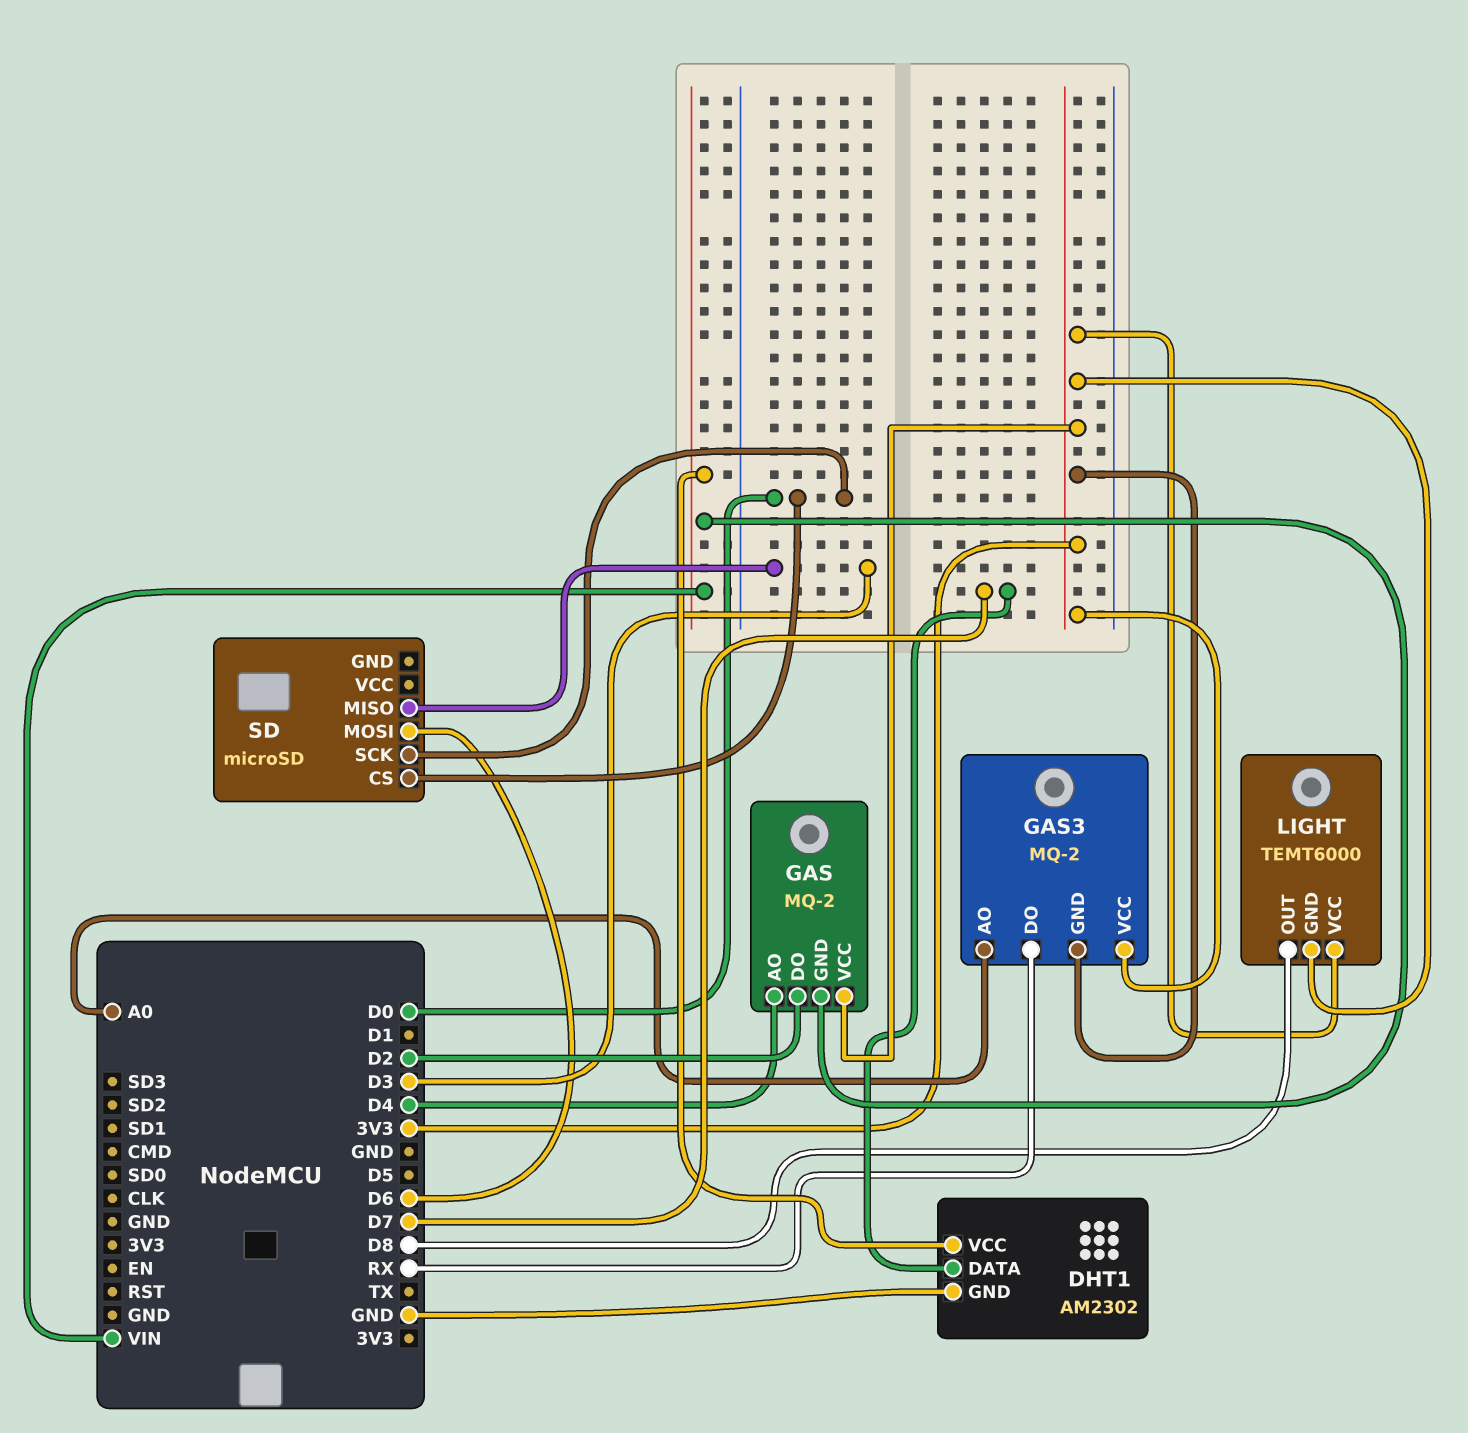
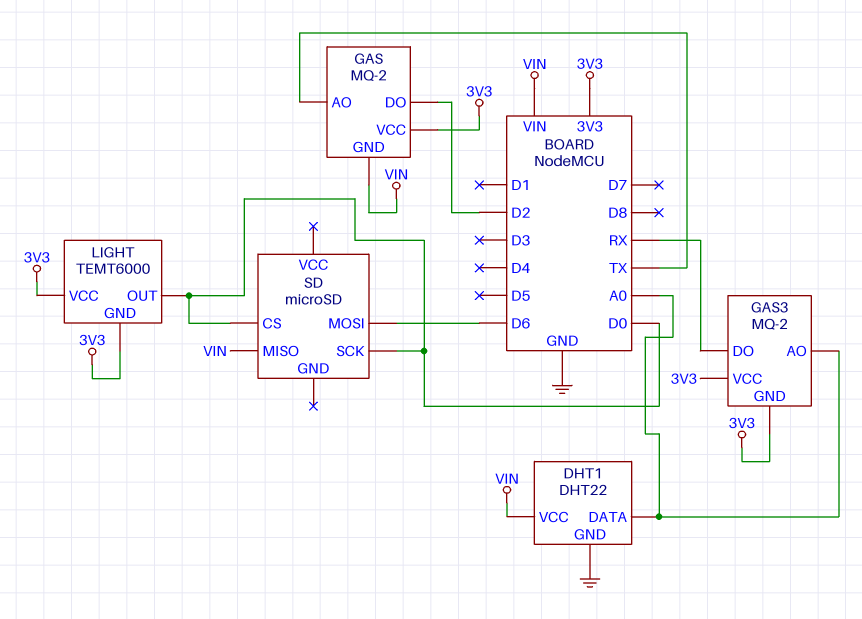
DHT1: AM2302 -> DHT22
DHT1 pin DATA: D7 -> A0
GAS pin AO: D4 -> TX
LIGHT pin OUT: D8 -> D0
SD pin MISO: D3 -> VIN

